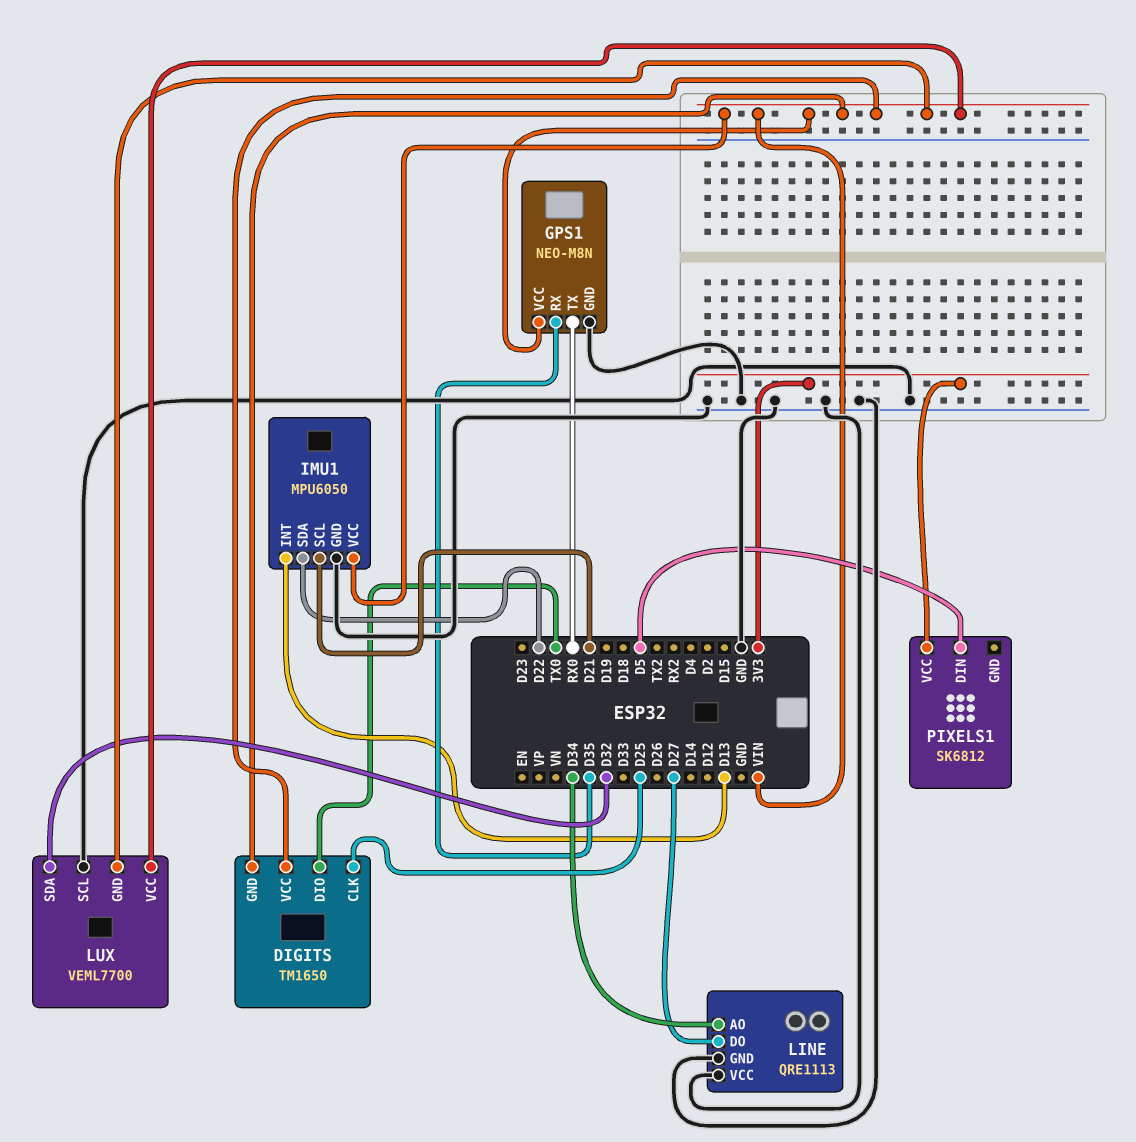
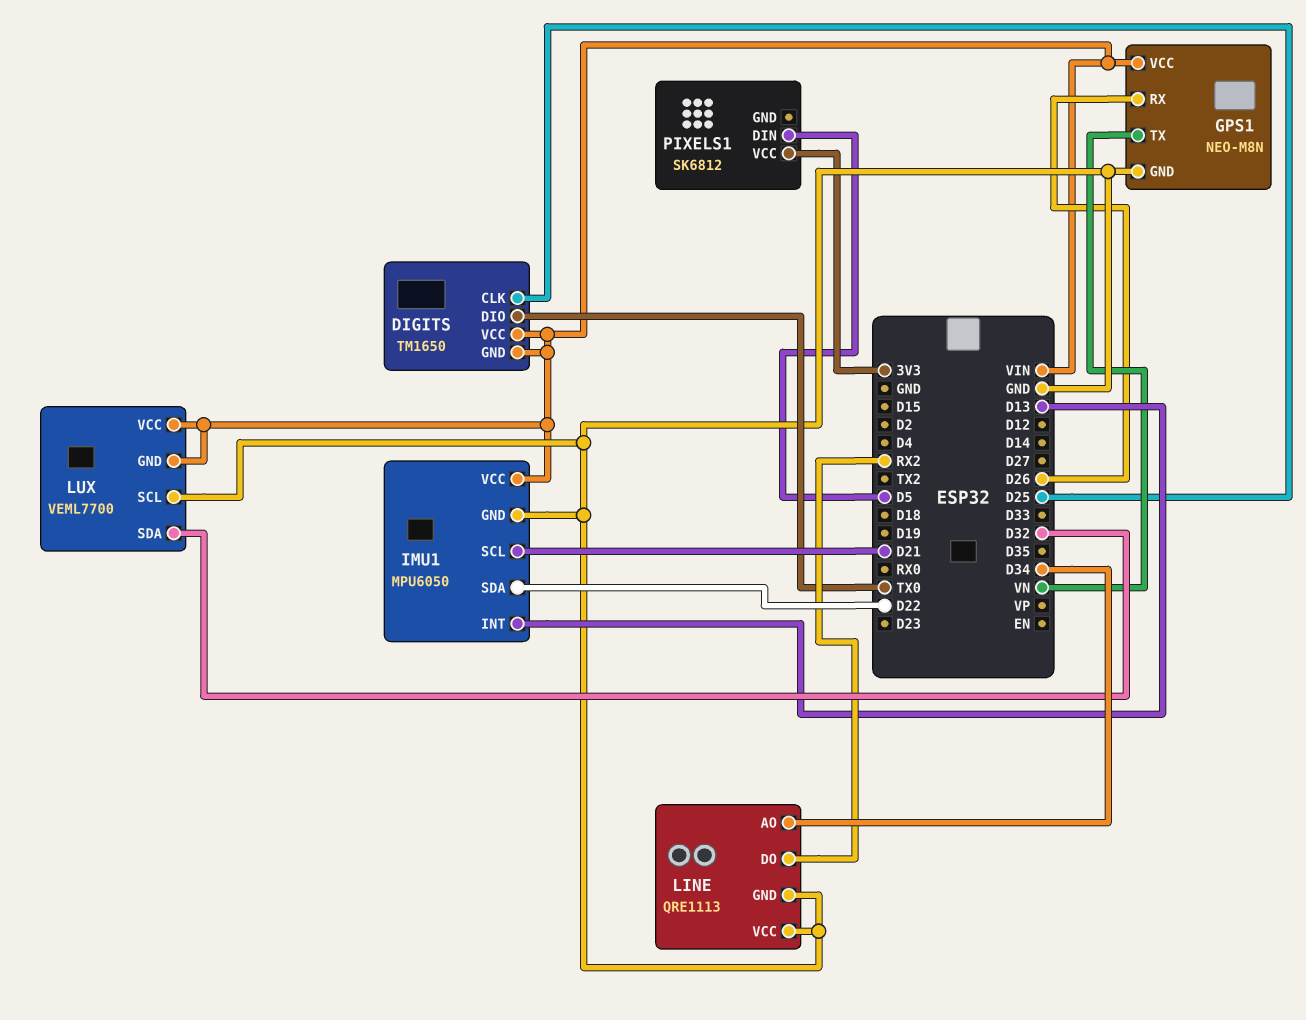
GPS1 pin RX: D35 -> D26
GPS1 pin TX: RX0 -> VN
LINE pin DO: D27 -> RX2

